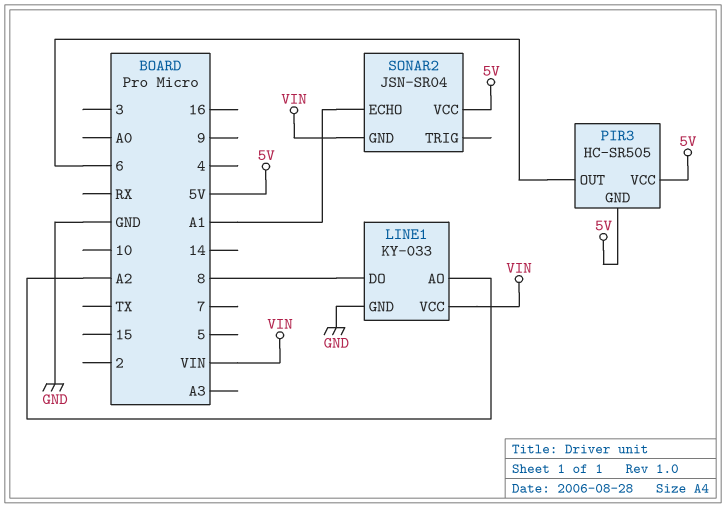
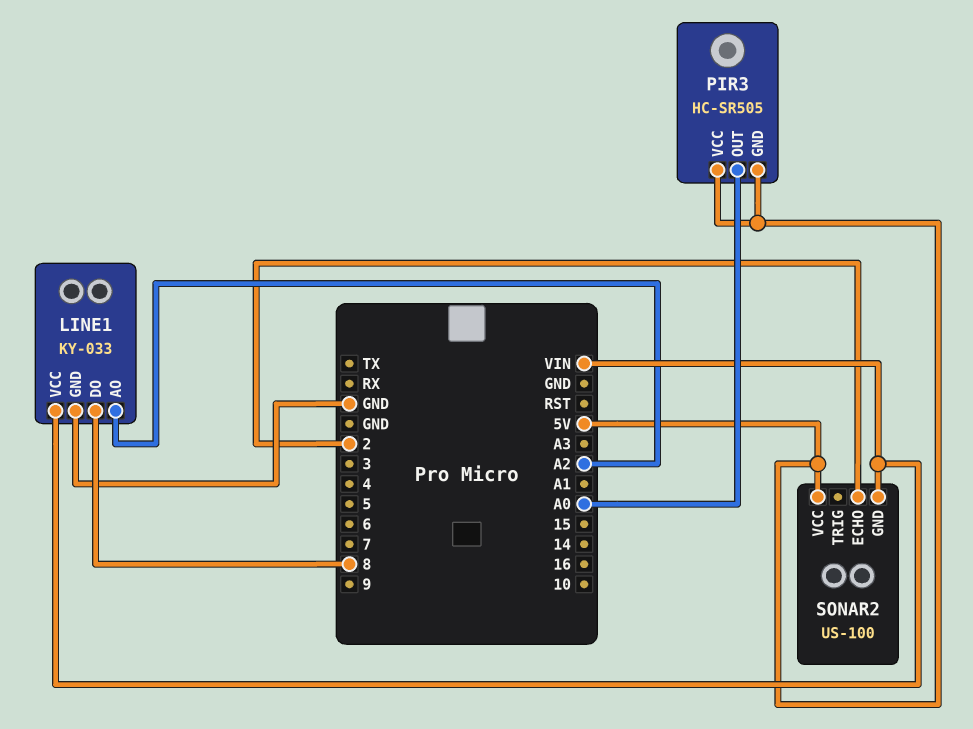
PIR3 pin OUT: 6 -> A0
SONAR2: JSN-SR04 -> US-100
SONAR2 pin ECHO: A1 -> 2

